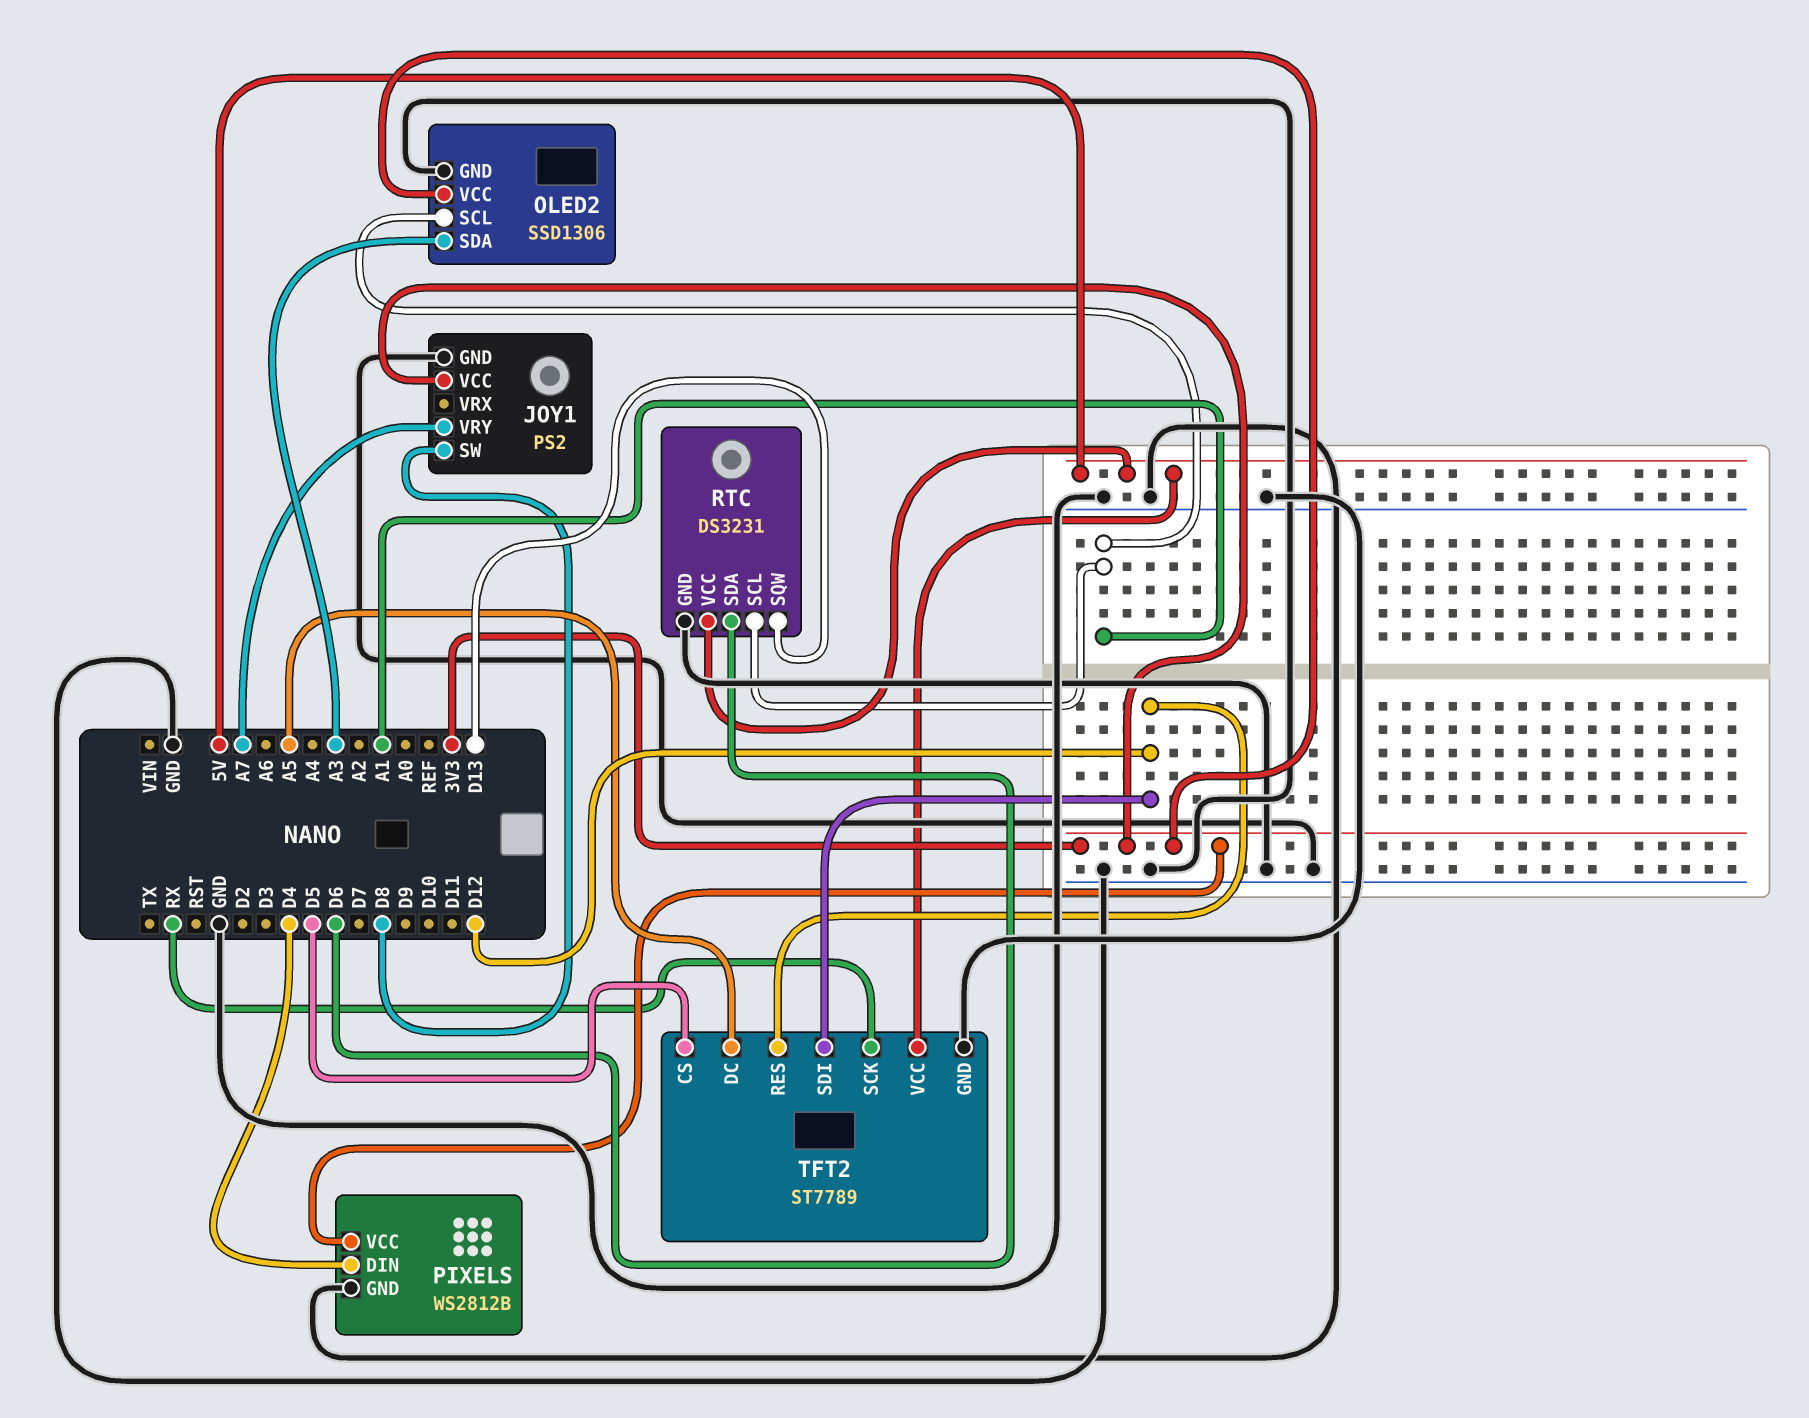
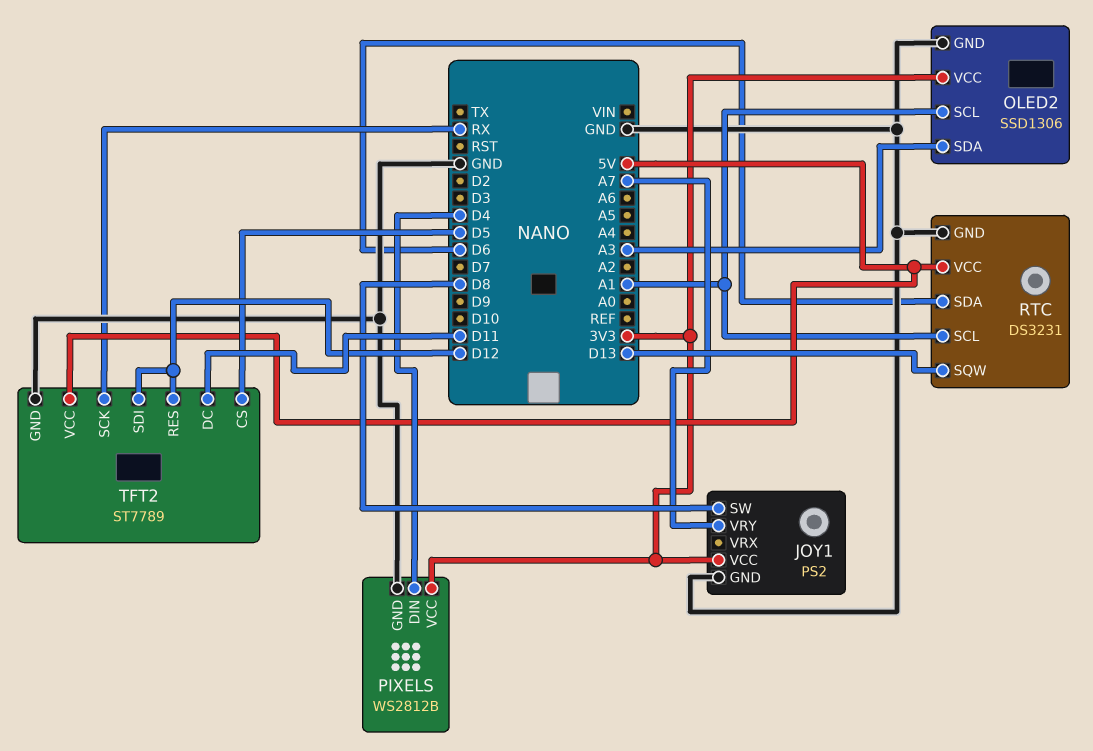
TFT2 pin DC: A5 -> D11

